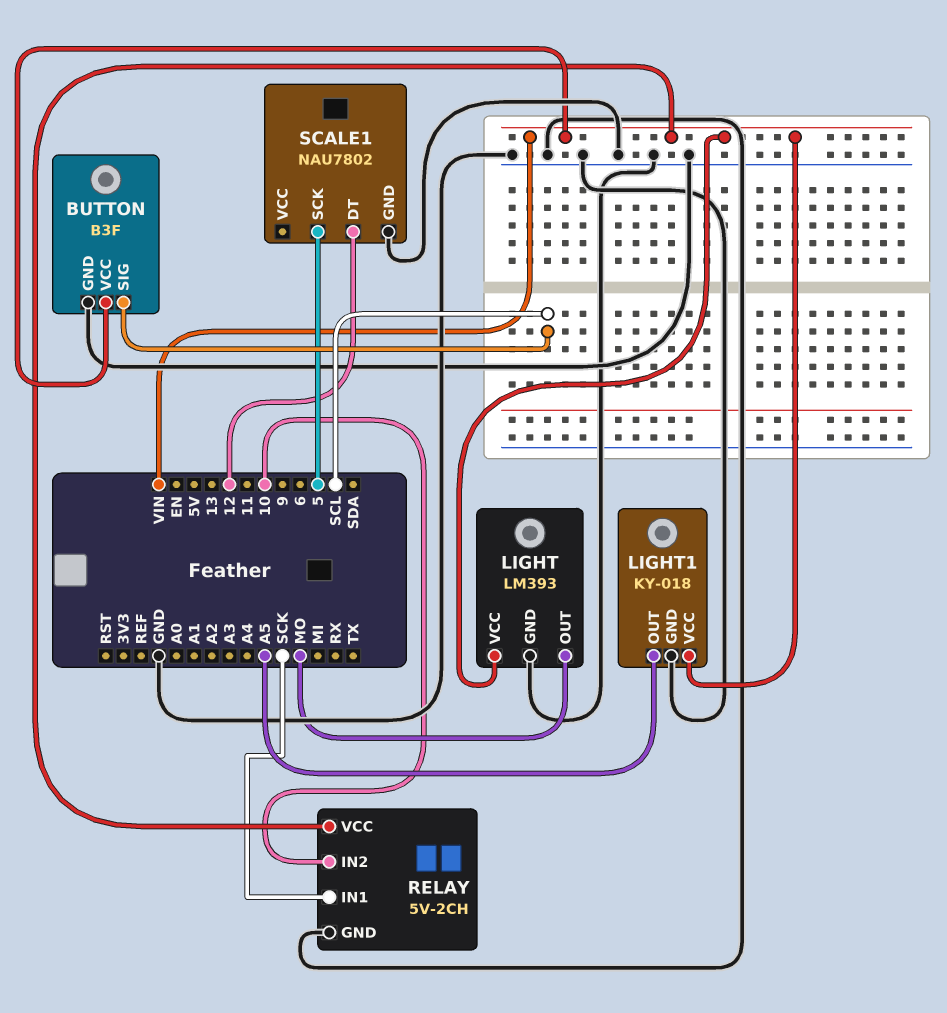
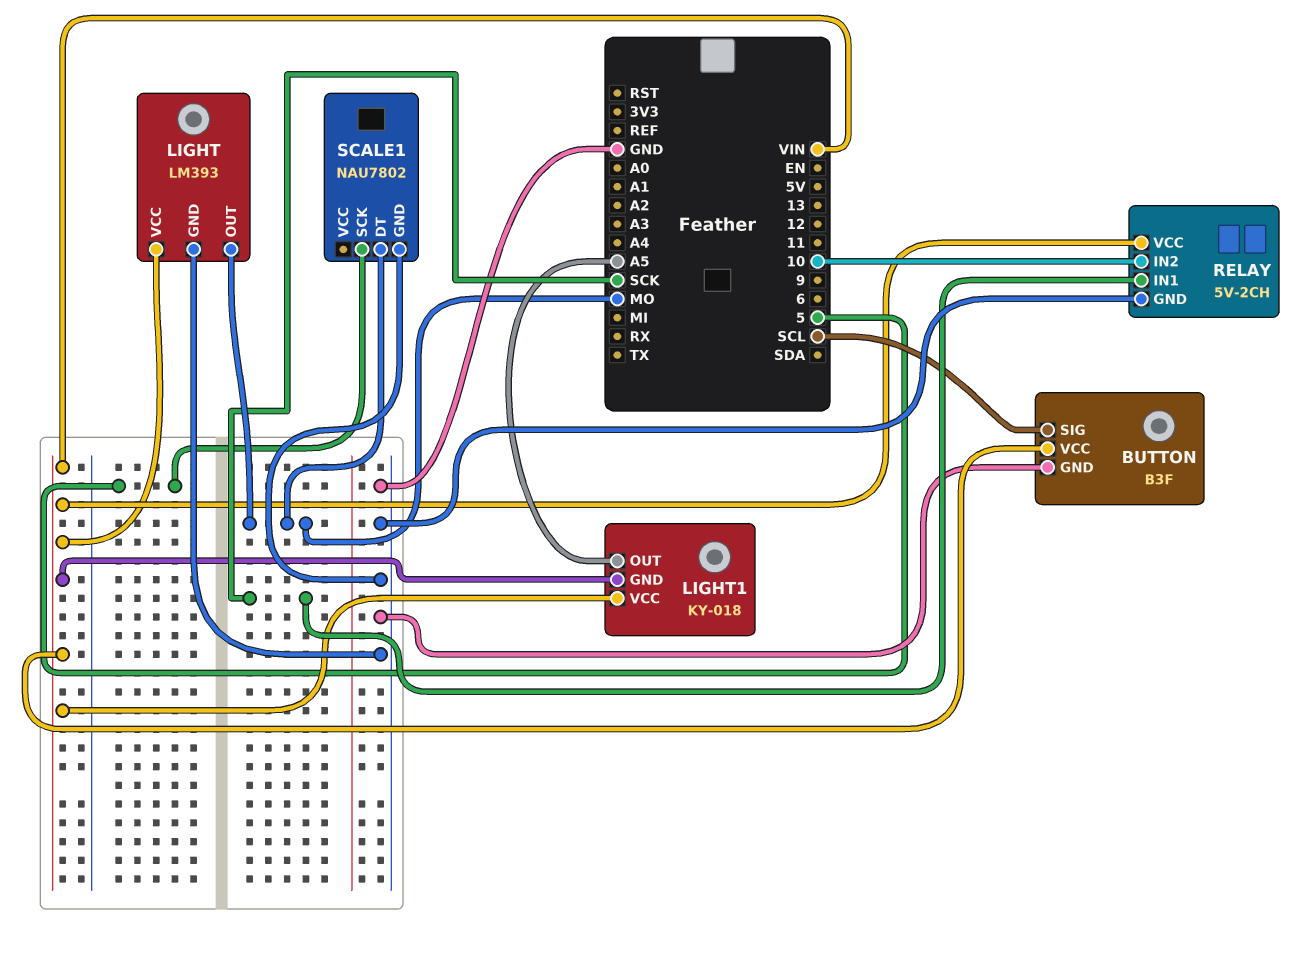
LIGHT1 pin GND: GND -> VIN
SCALE1 pin DT: 12 -> MO

